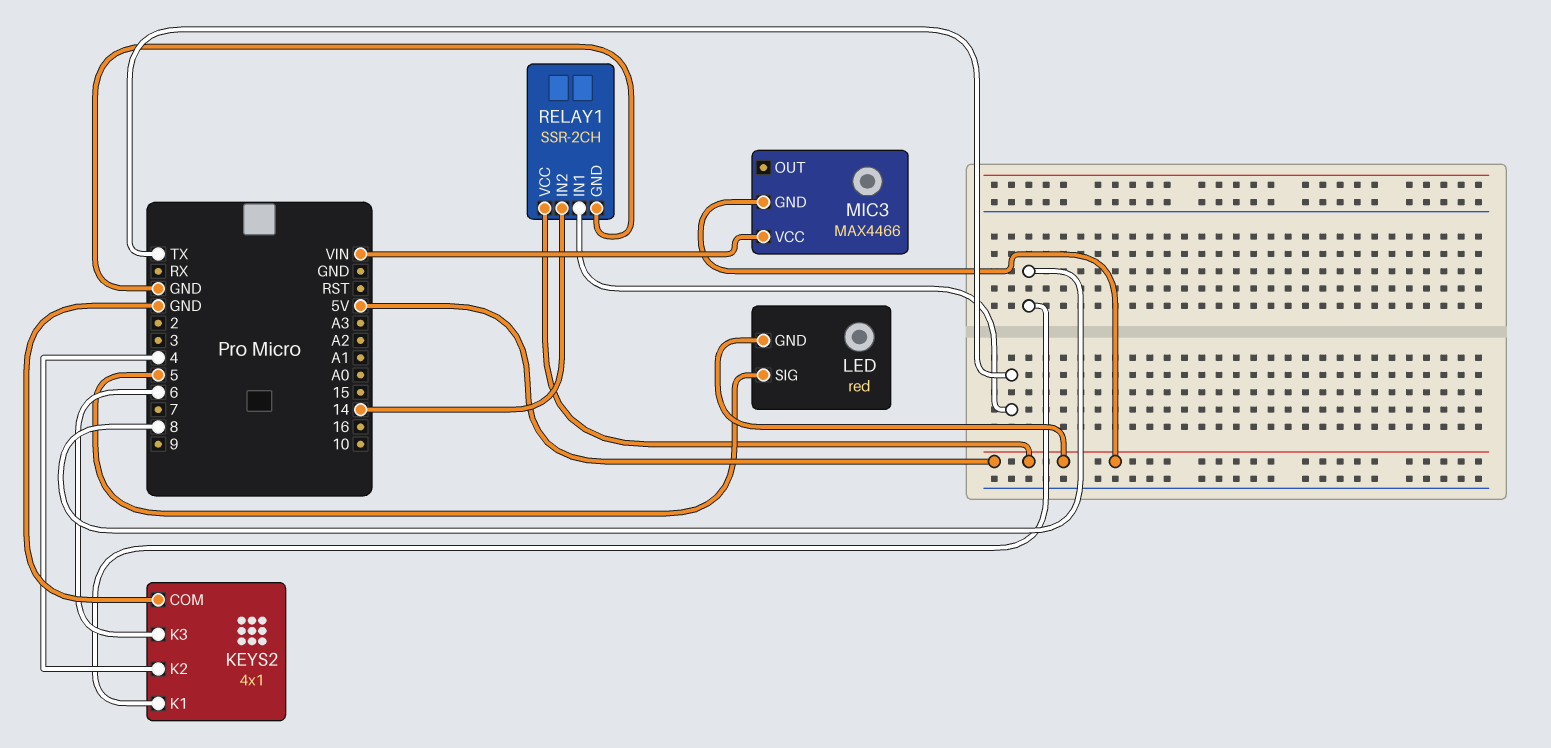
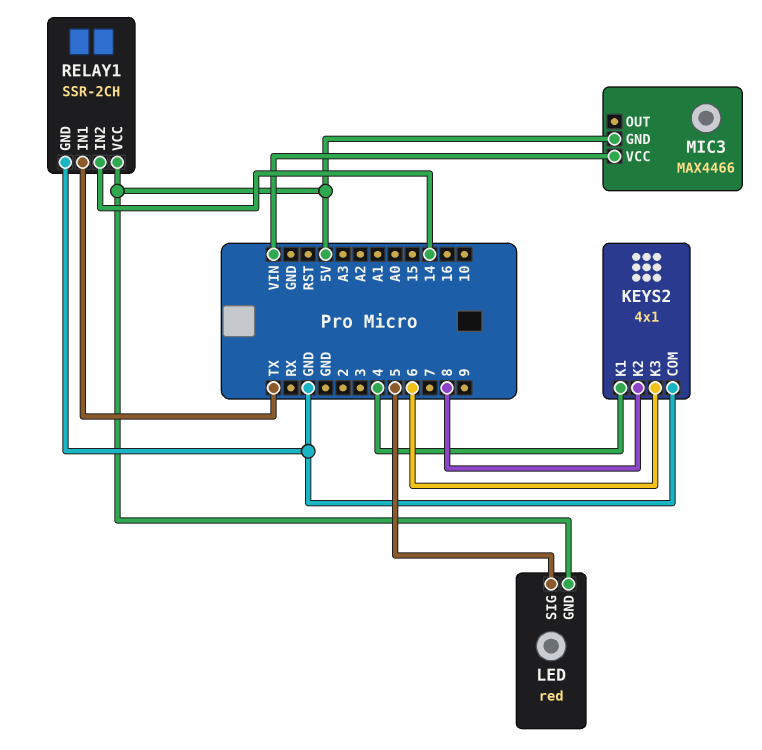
KEYS2 pin K1: 8 -> 4
KEYS2 pin K2: 4 -> 8

